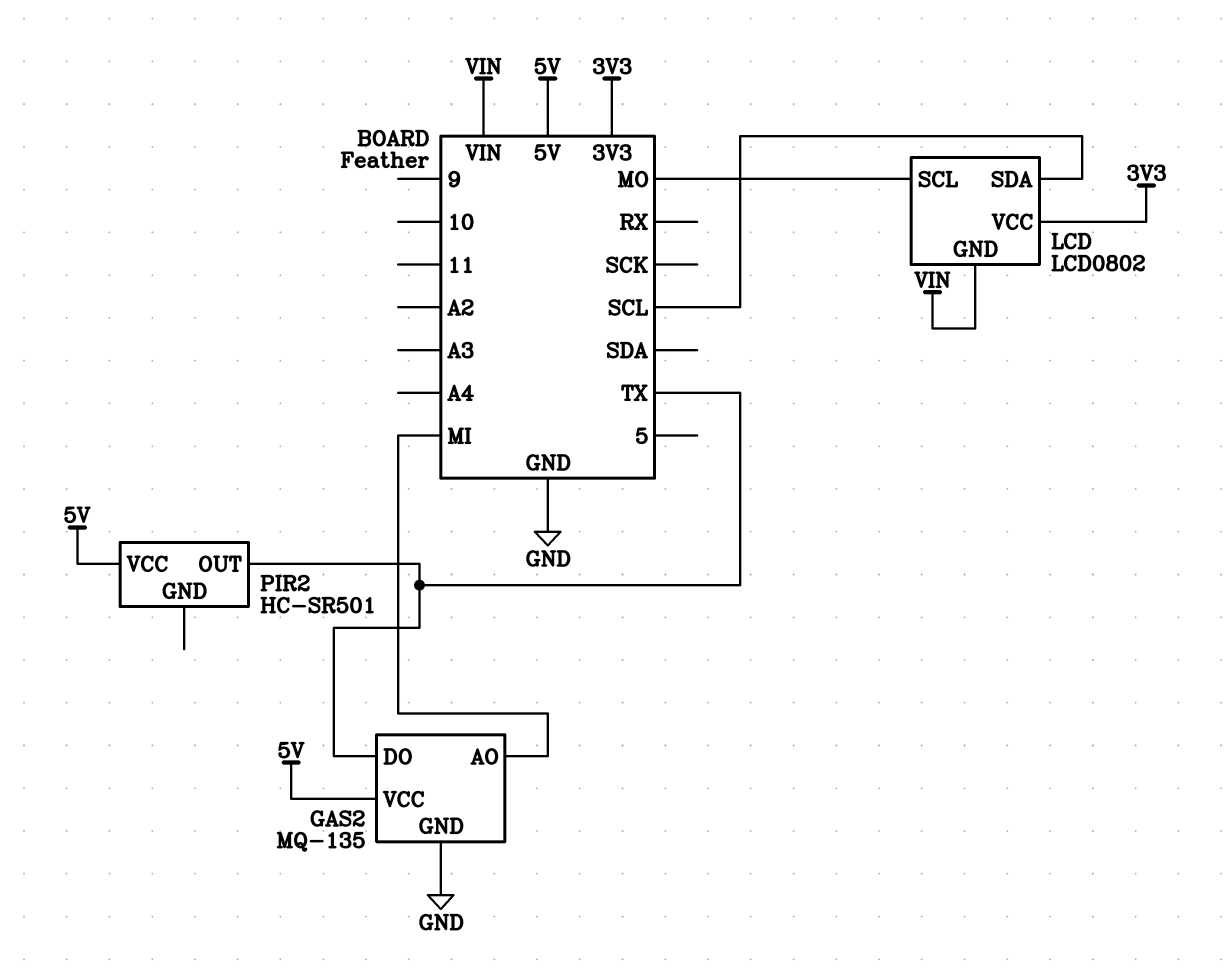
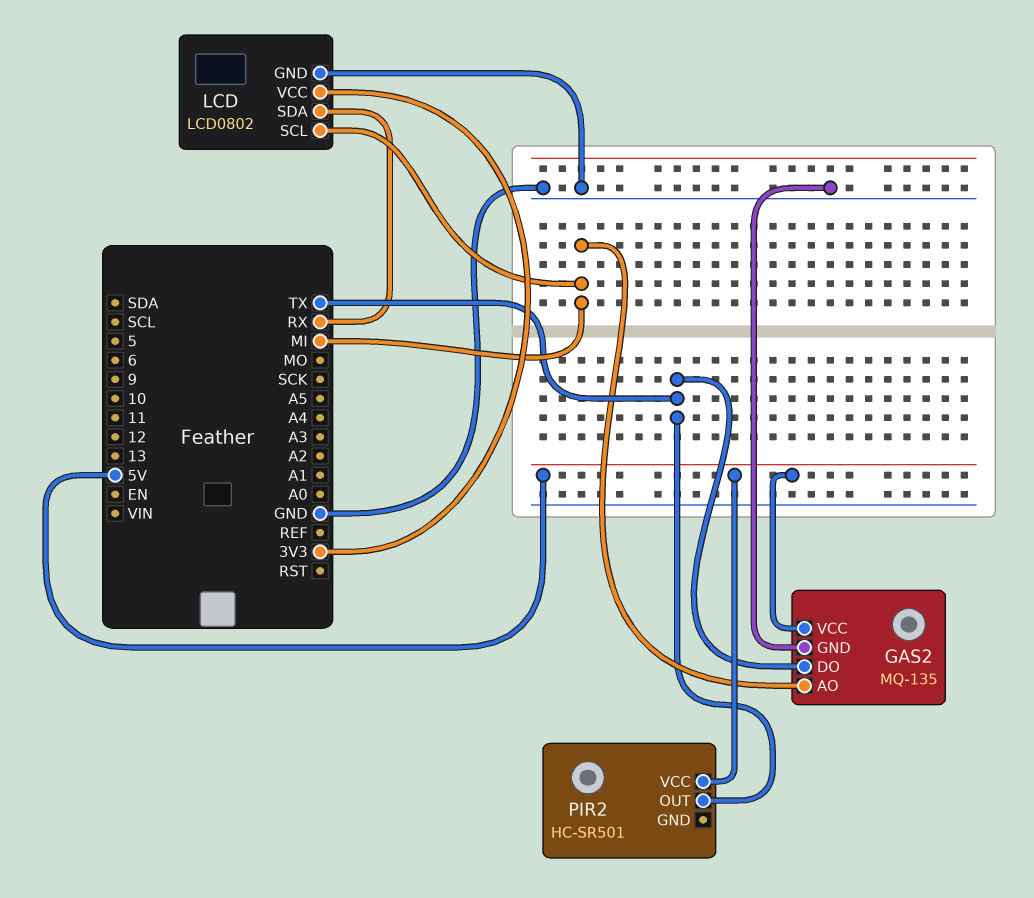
LCD pin GND: VIN -> GND
LCD pin SCL: MO -> MI
LCD pin SDA: SCL -> RX

